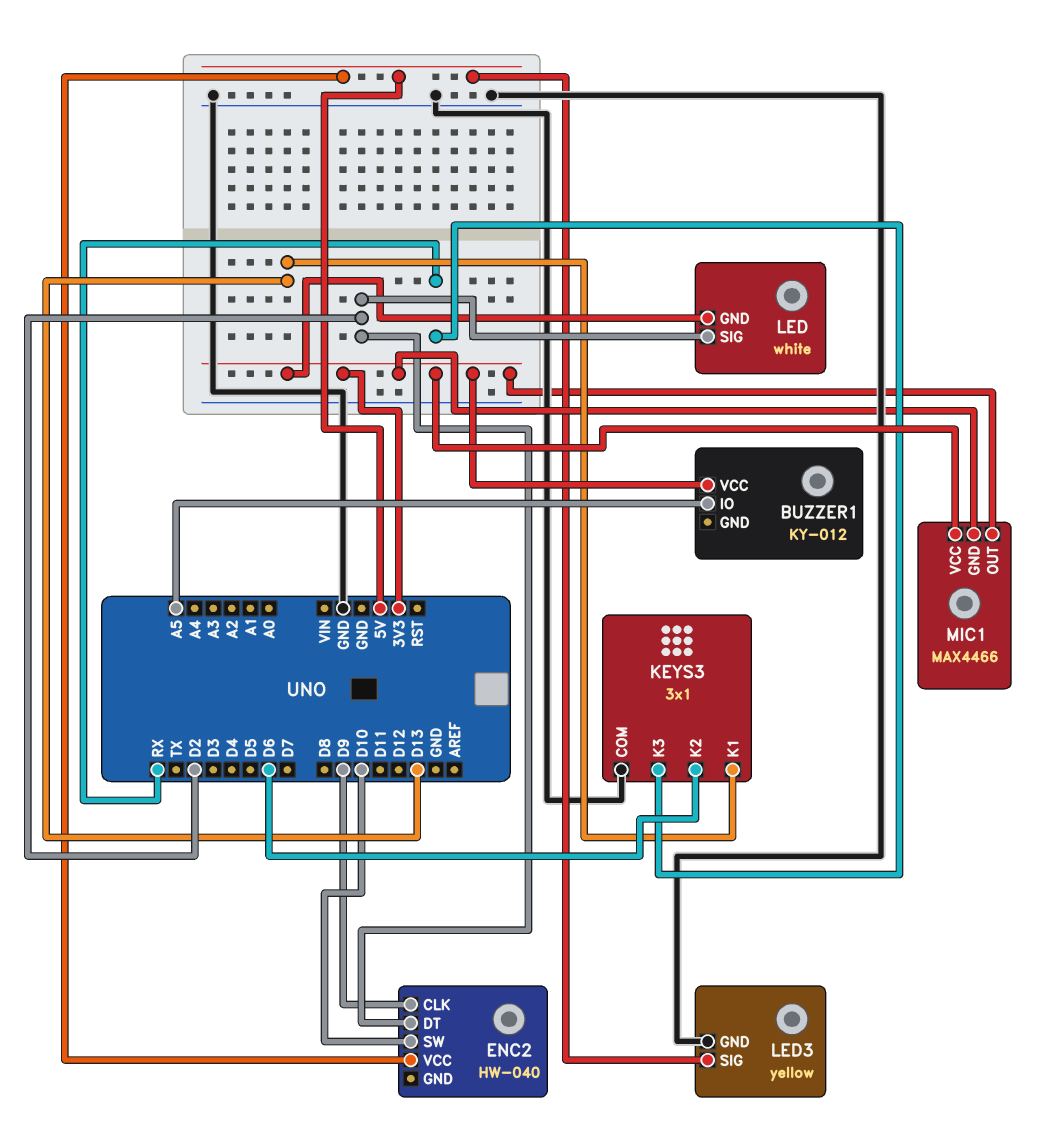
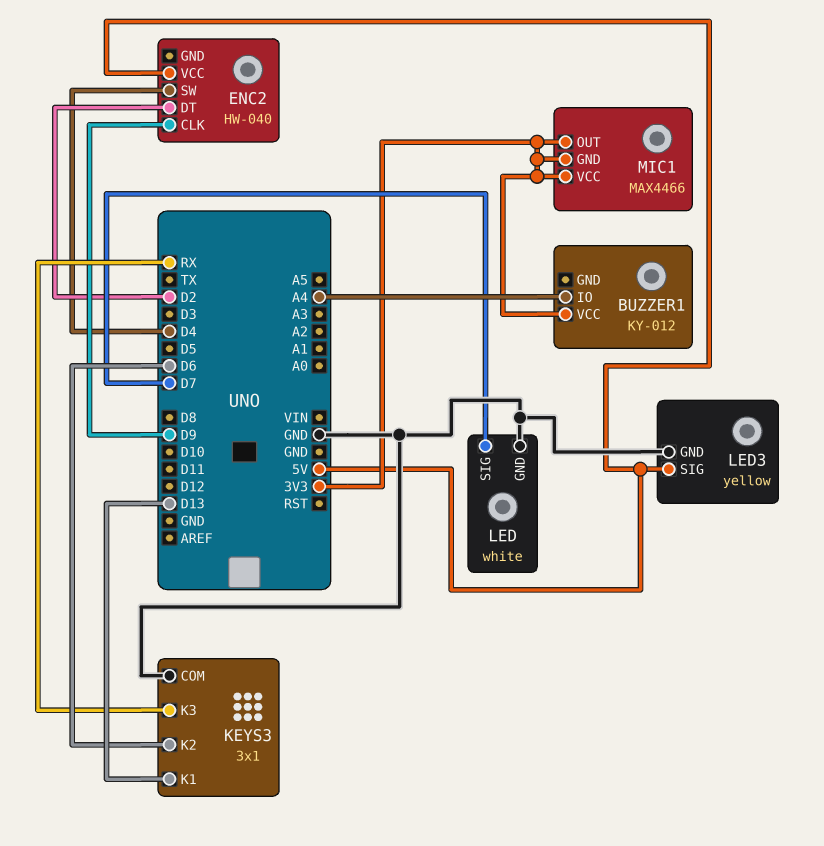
BUZZER1 pin IO: A5 -> A4
ENC2 pin SW: D10 -> D4
LED pin GND: 3V3 -> GND
LED pin SIG: D2 -> D7

